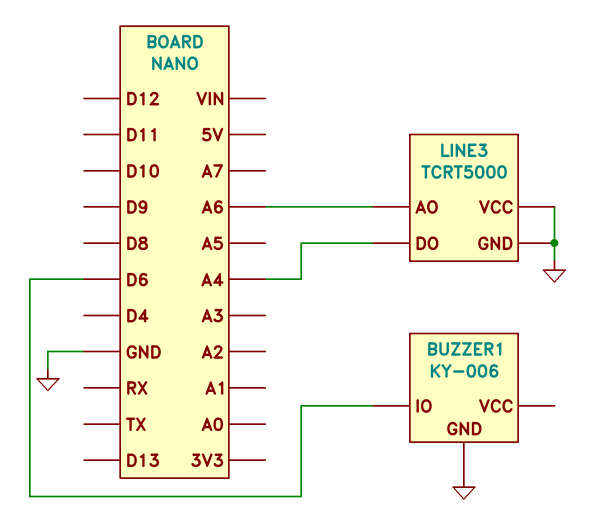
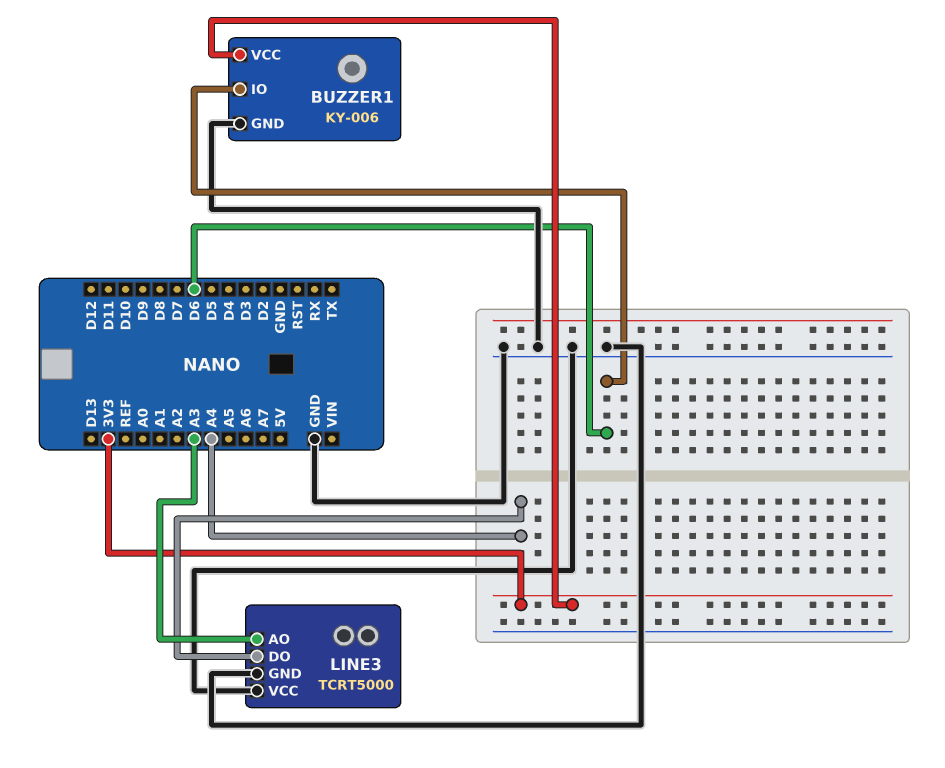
BUZZER1 pin VCC: none -> 3V3
LINE3 pin AO: A6 -> A3

